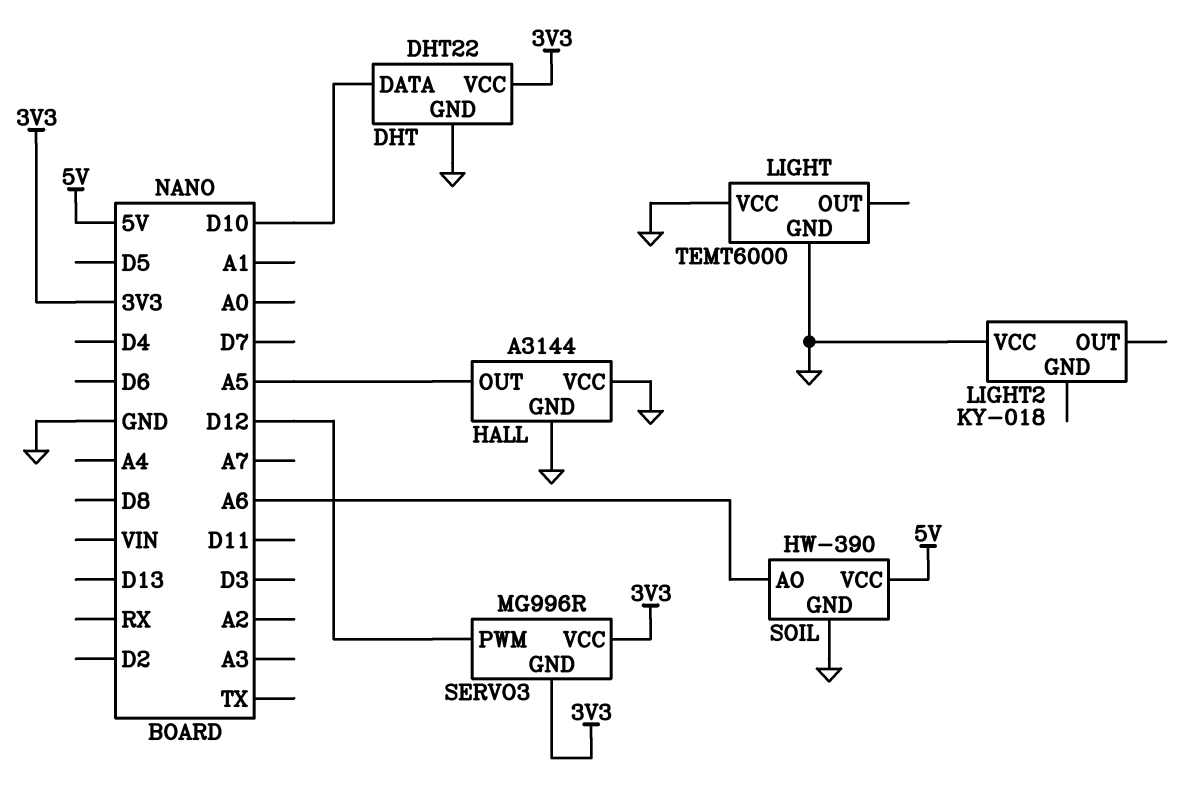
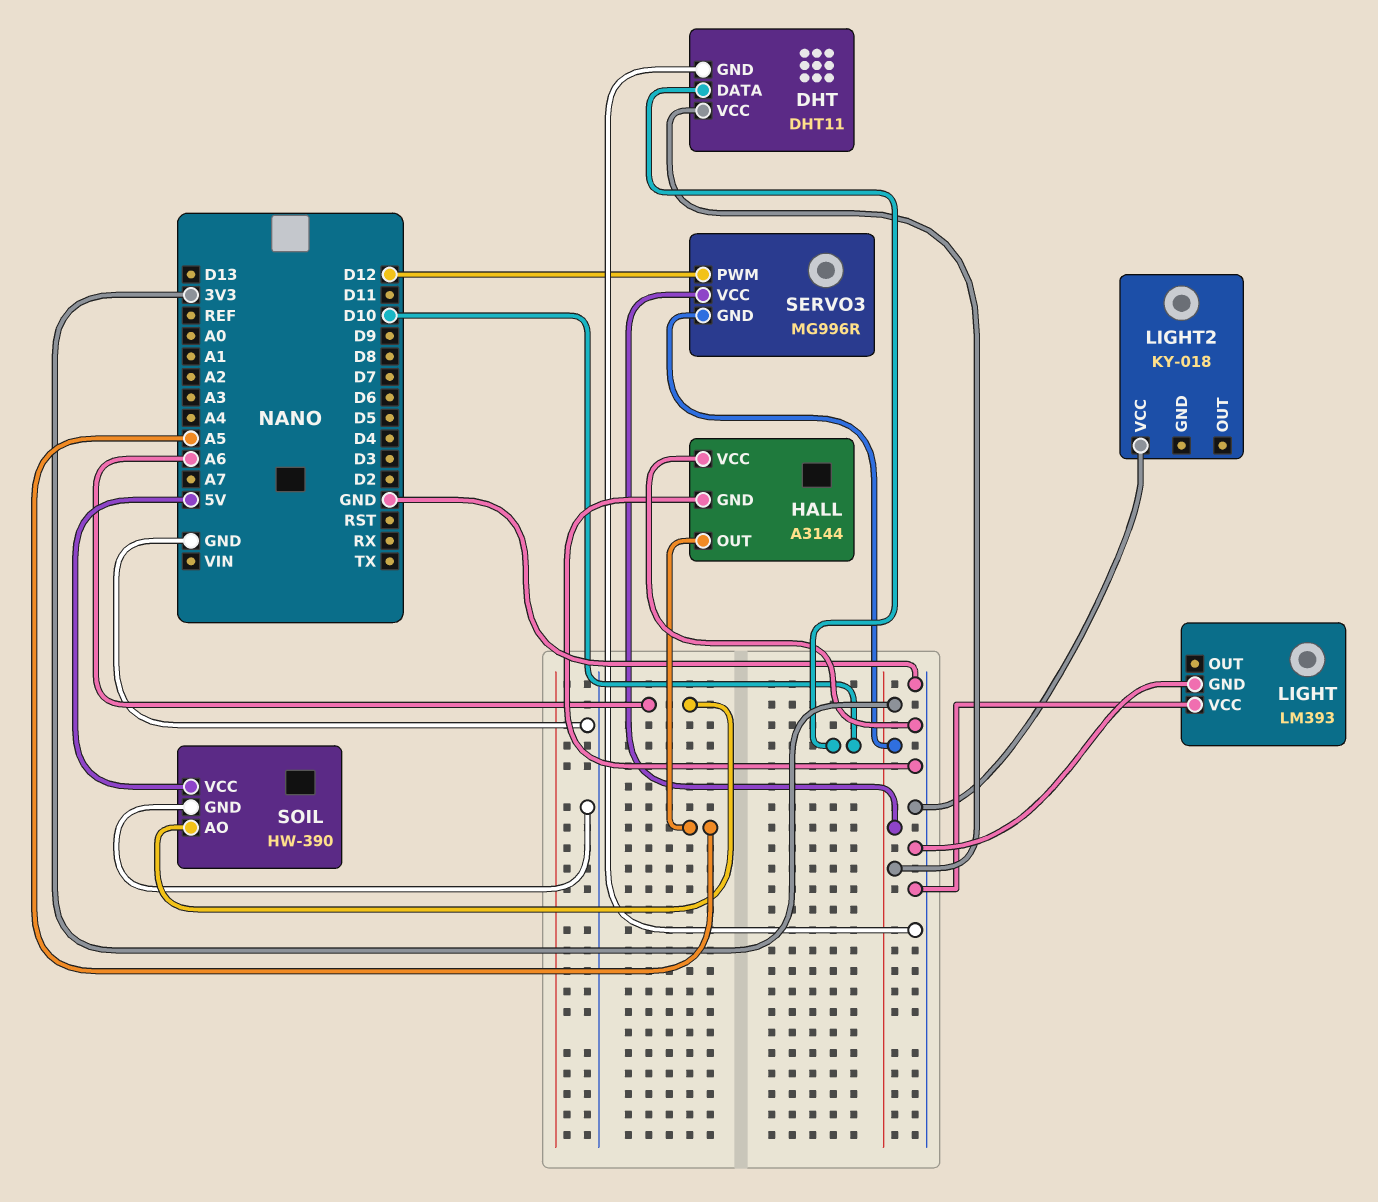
DHT: DHT22 -> DHT11
LIGHT: TEMT6000 -> LM393

